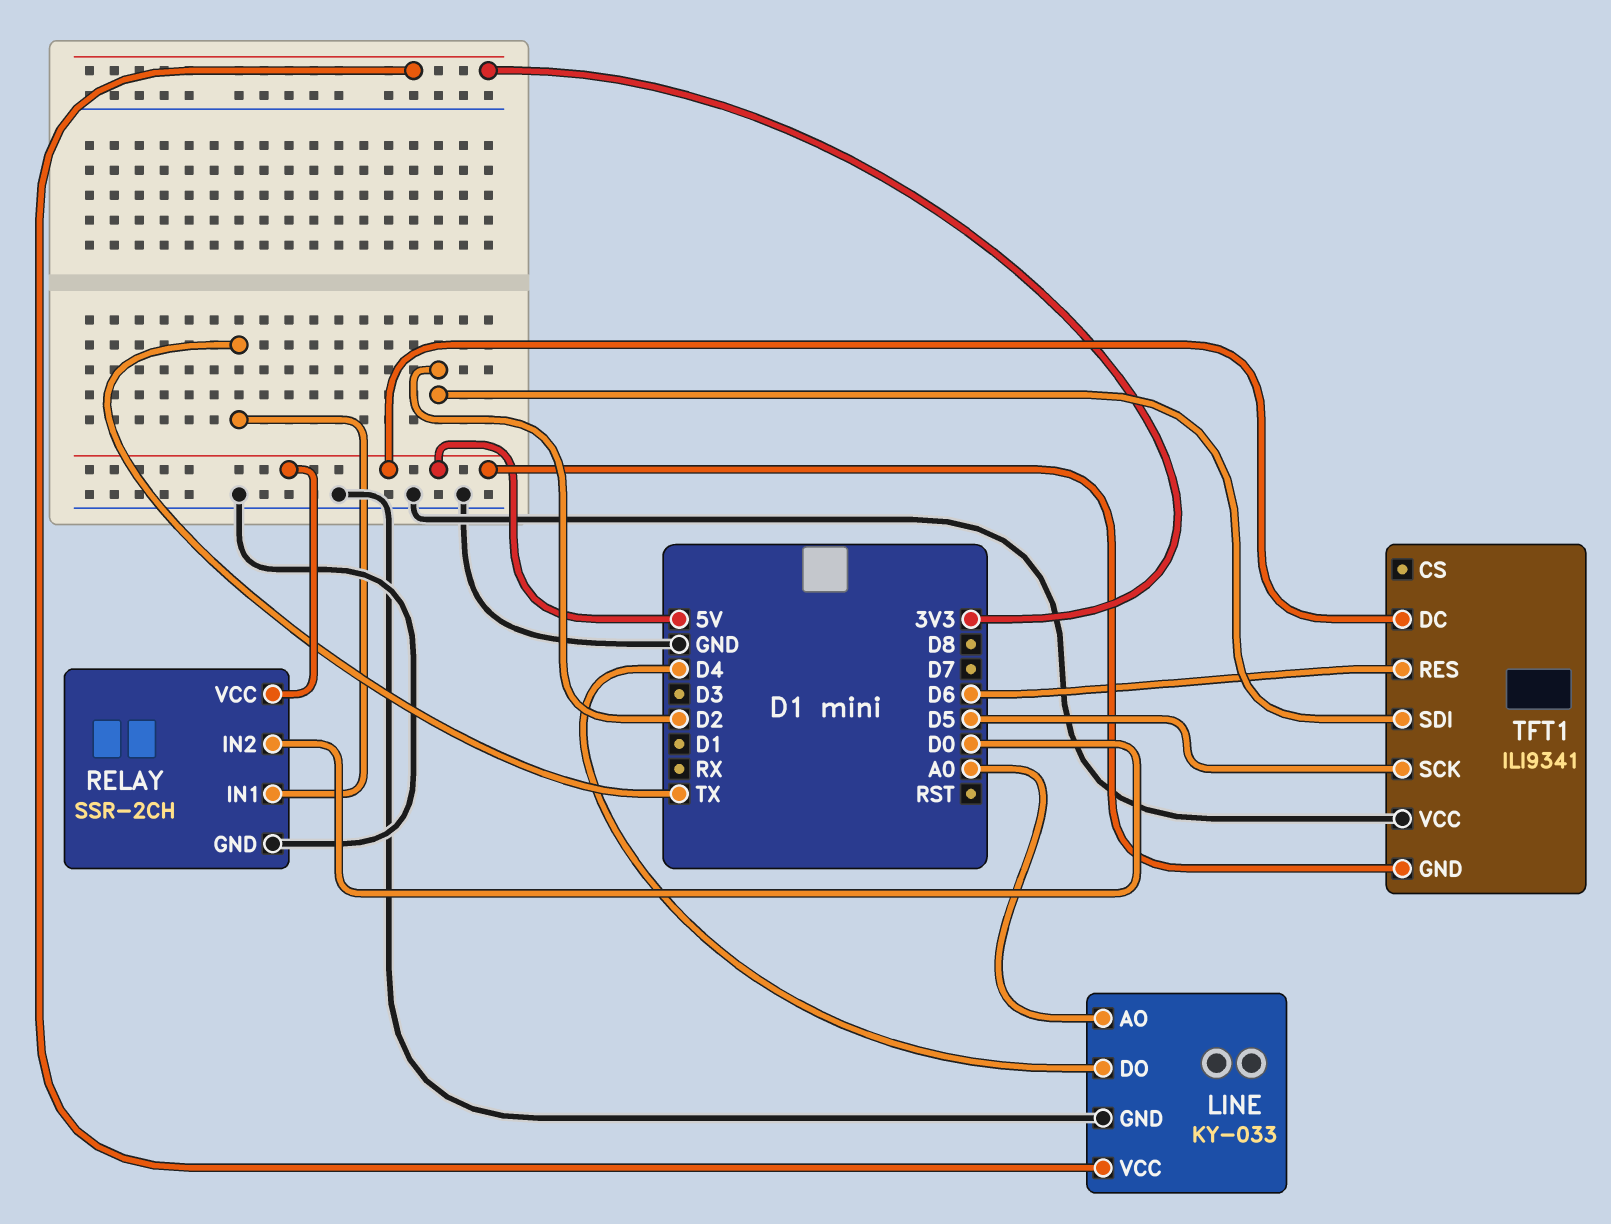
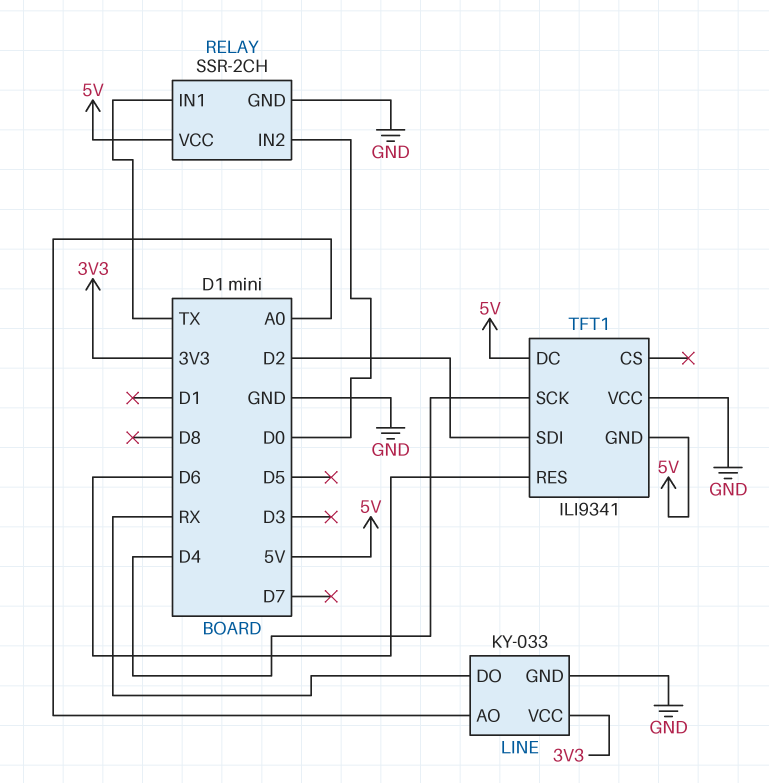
LINE pin DO: D4 -> RX
TFT1 pin SCK: D5 -> D4

